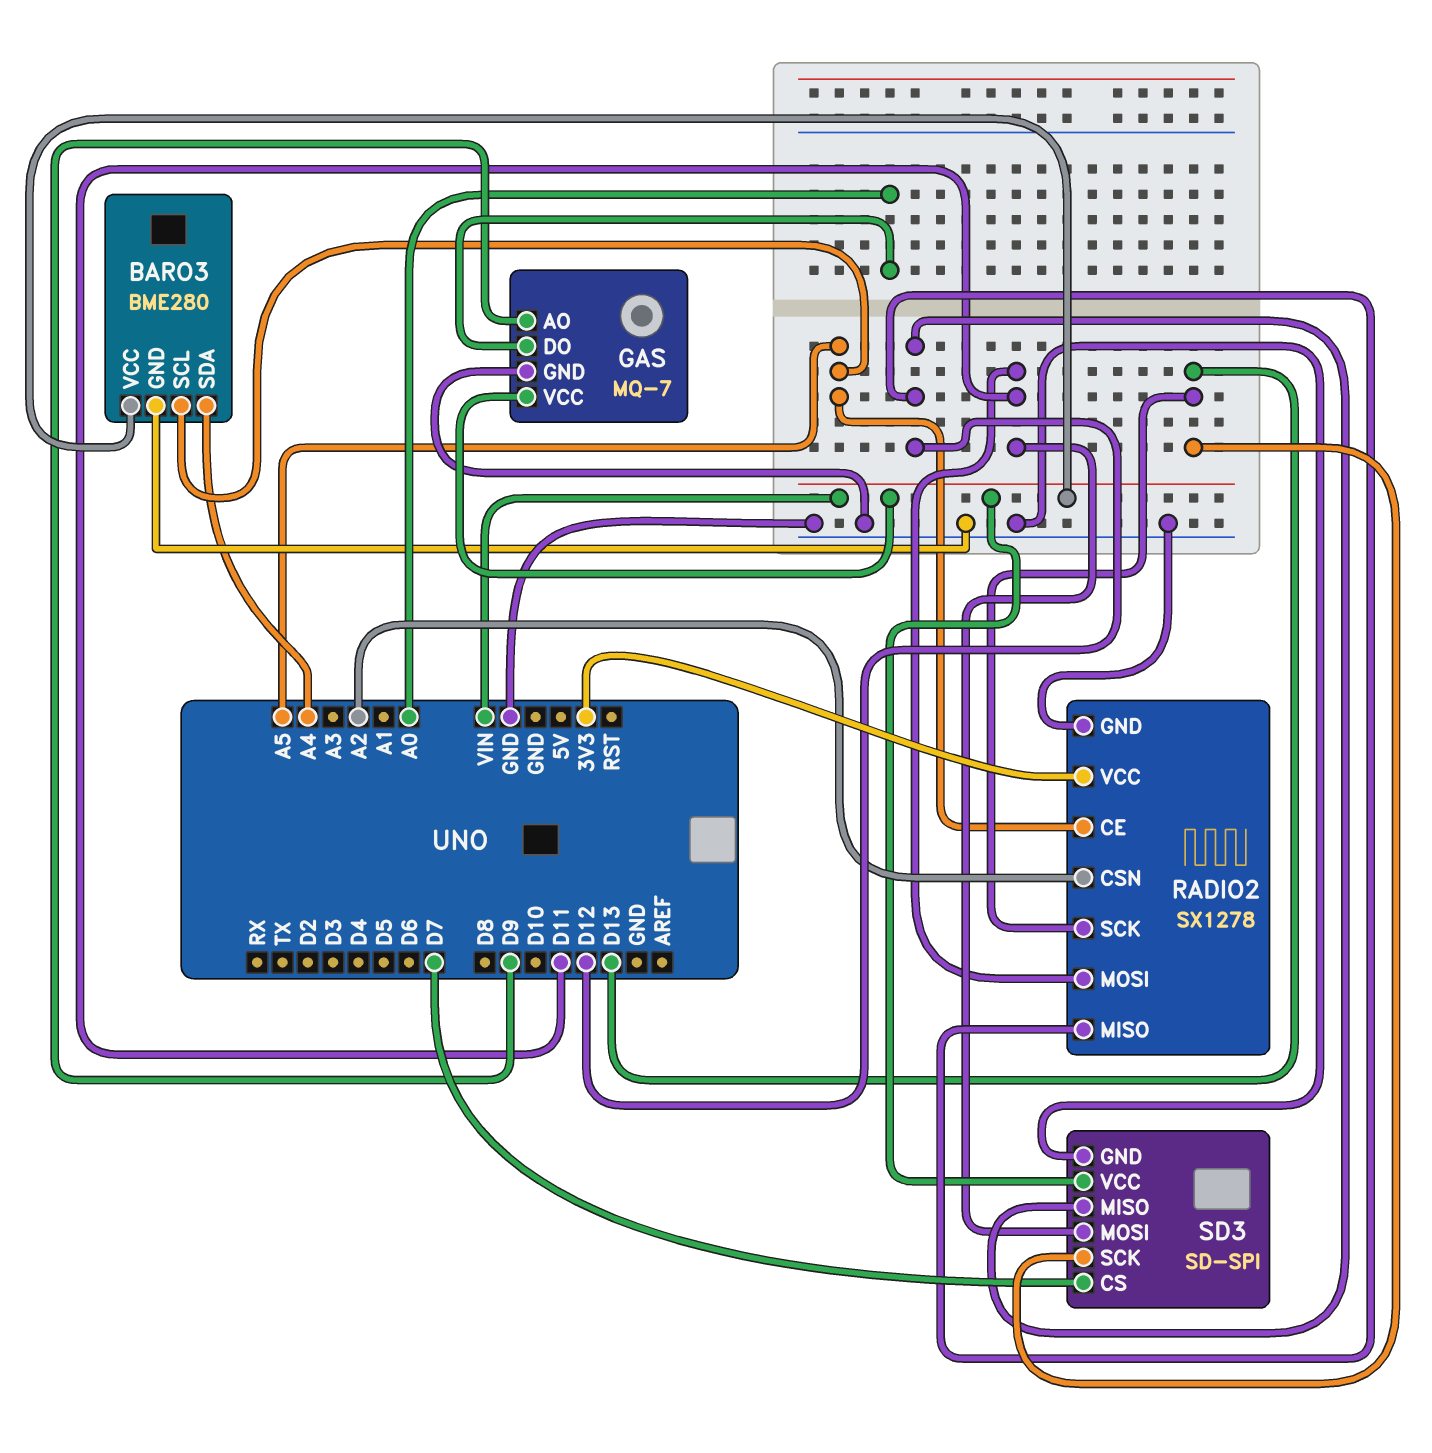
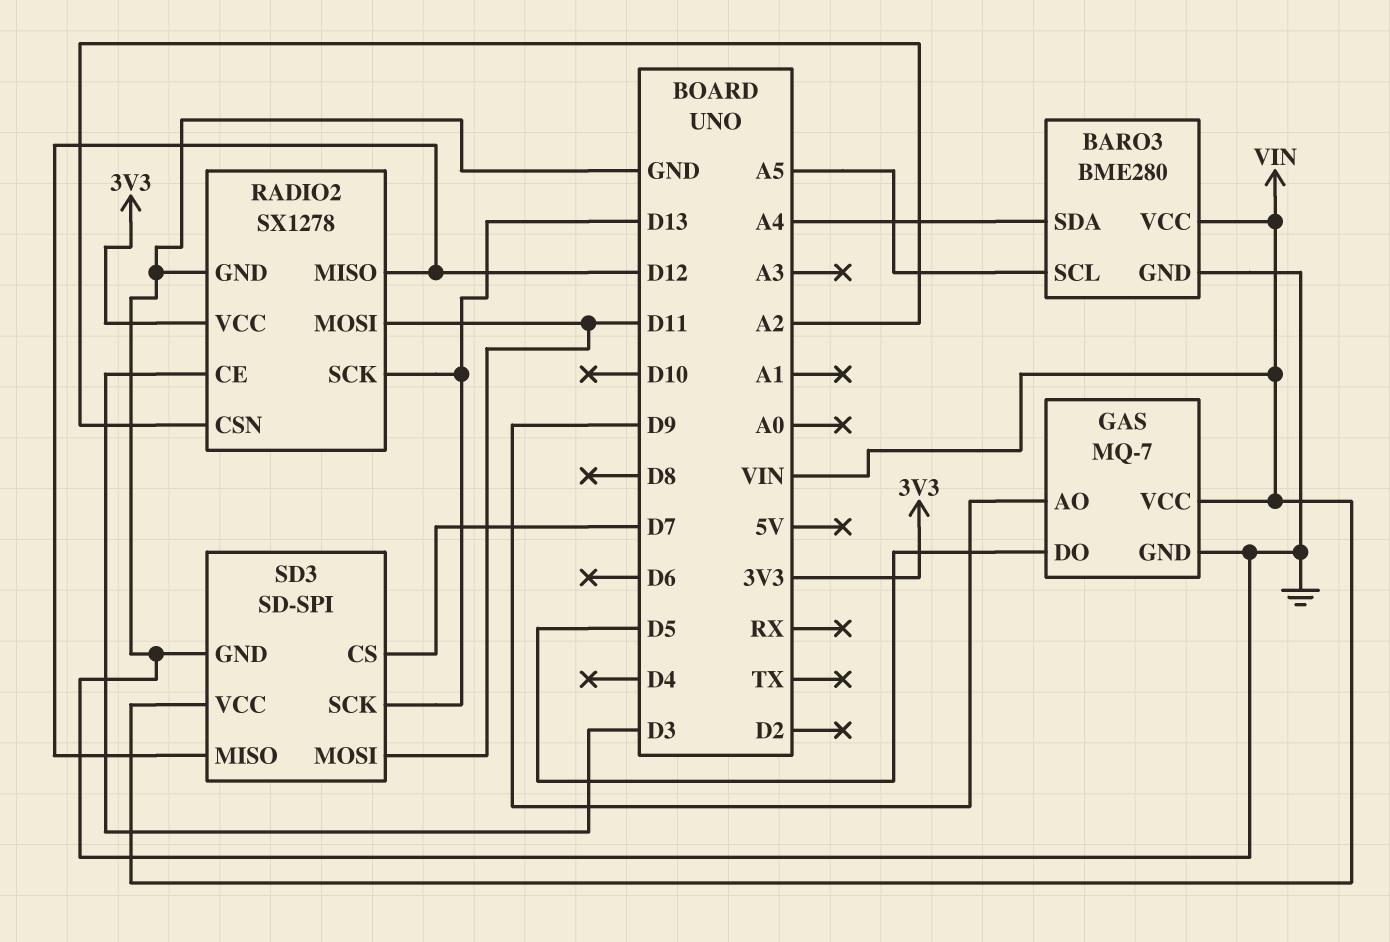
GAS pin DO: A0 -> D5
RADIO2 pin CE: A5 -> D3

